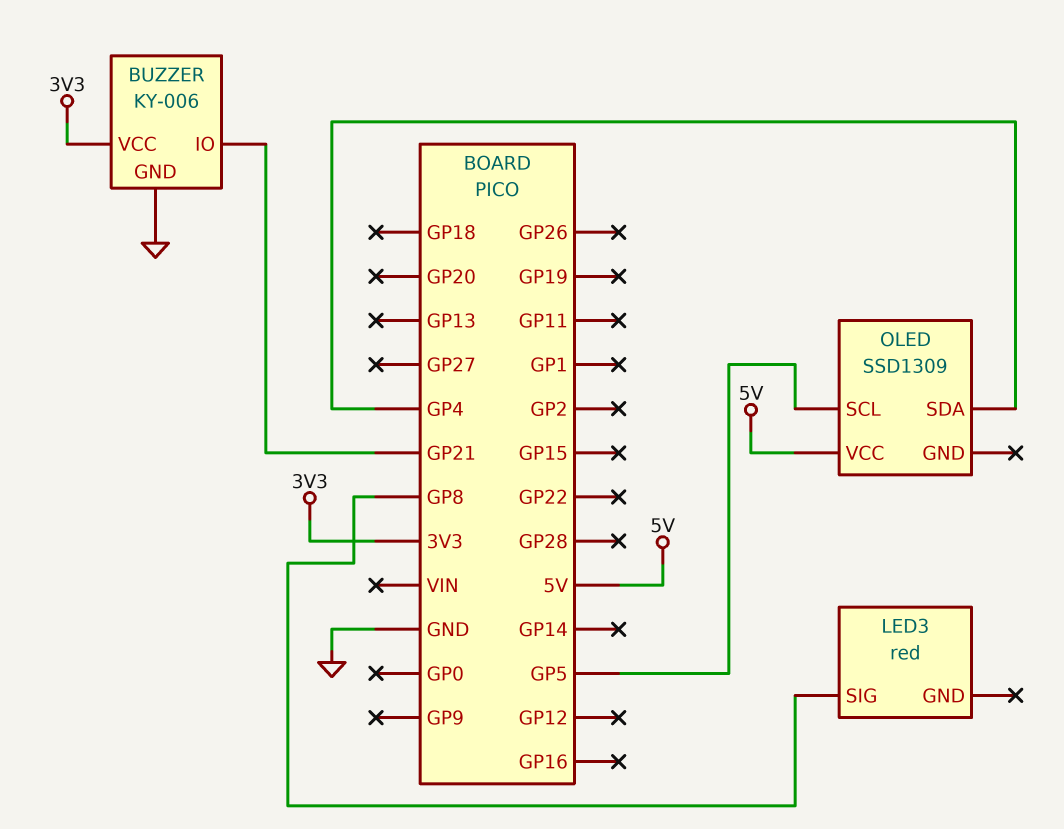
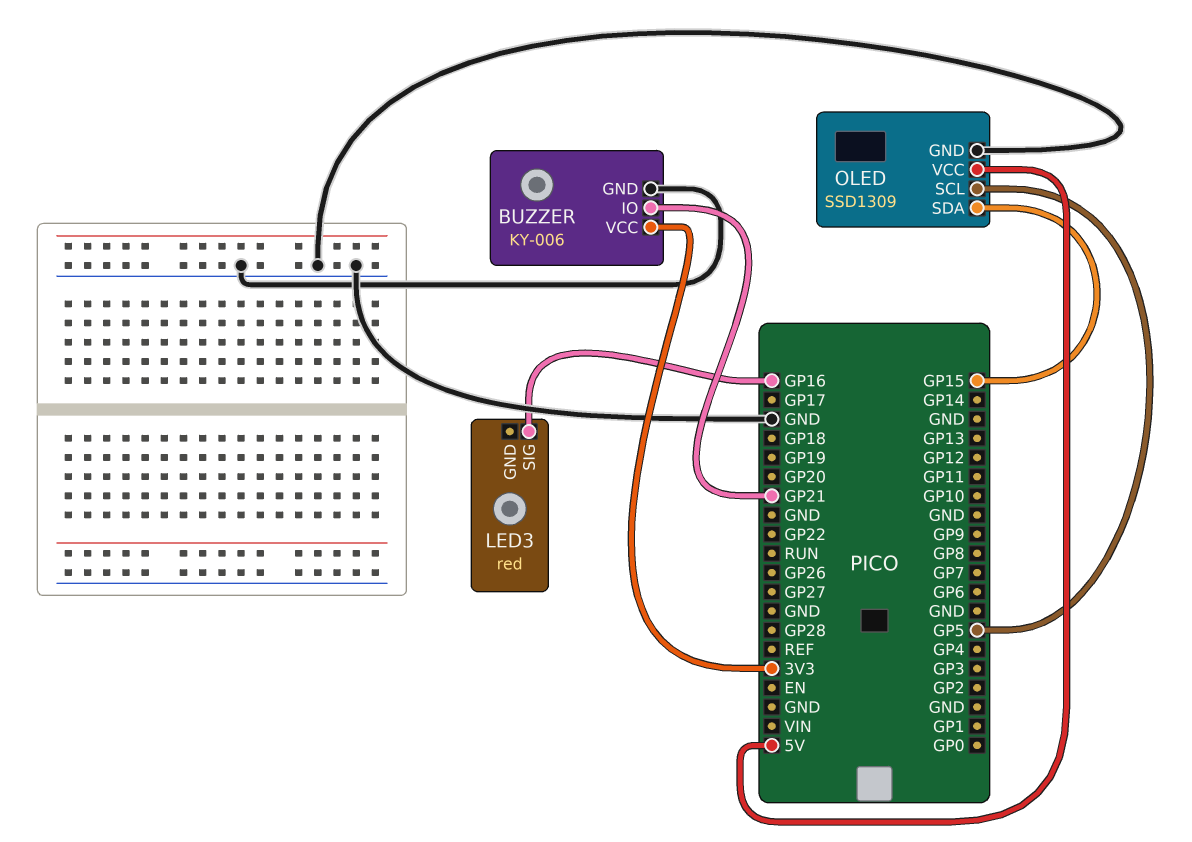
LED3 pin SIG: GP8 -> GP16
OLED pin GND: none -> GND
OLED pin SDA: GP4 -> GP15

